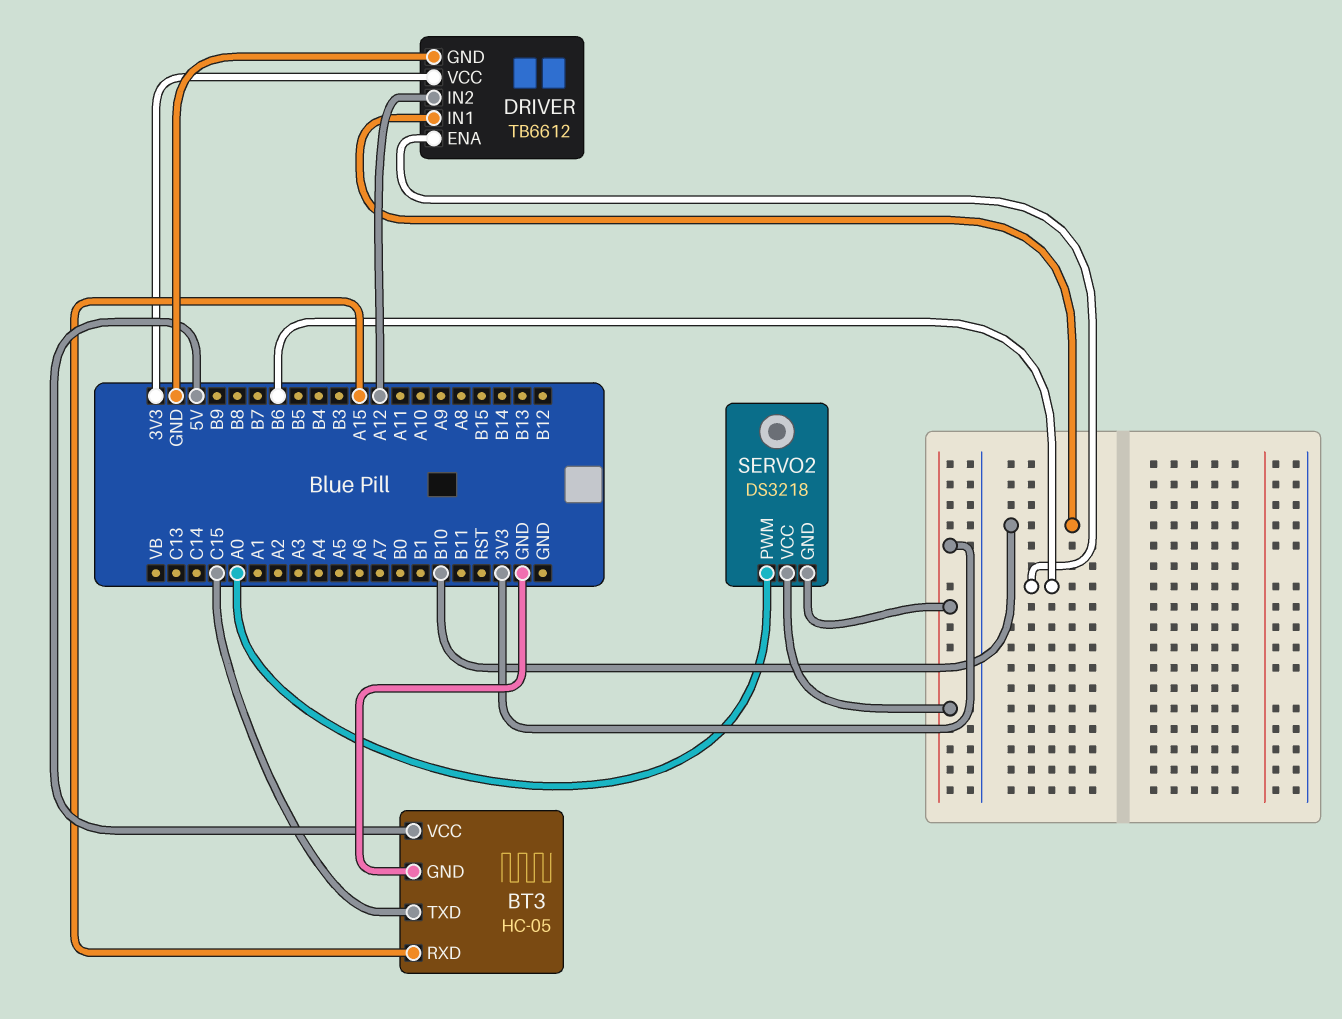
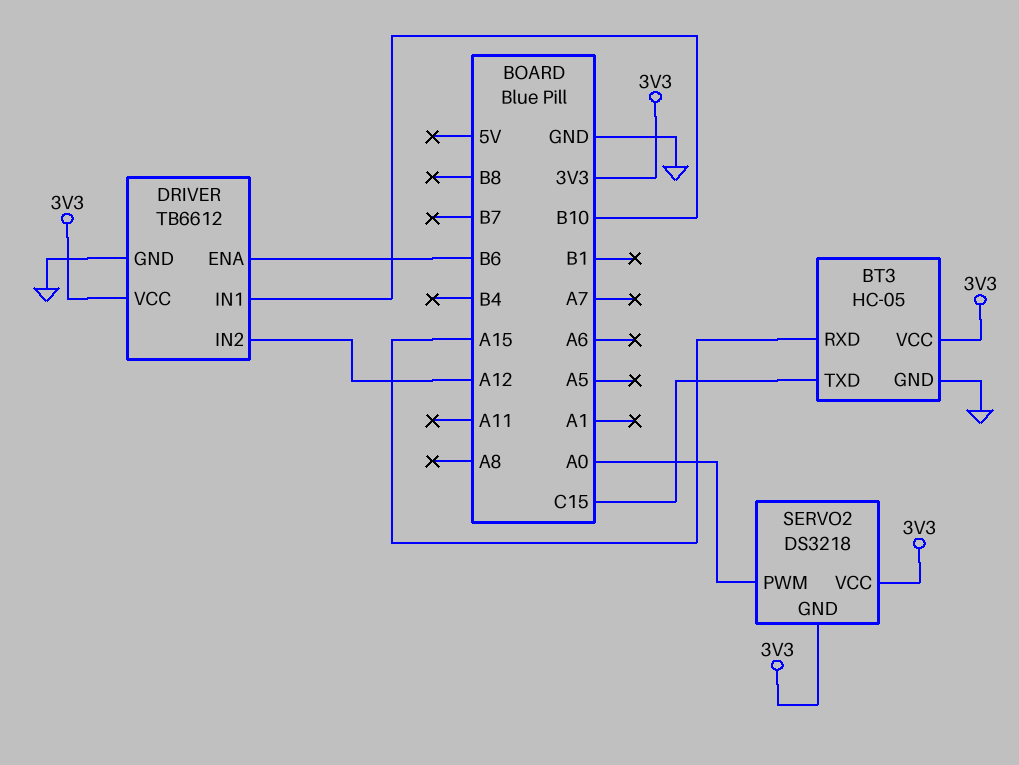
BT3 pin VCC: 5V -> 3V3

